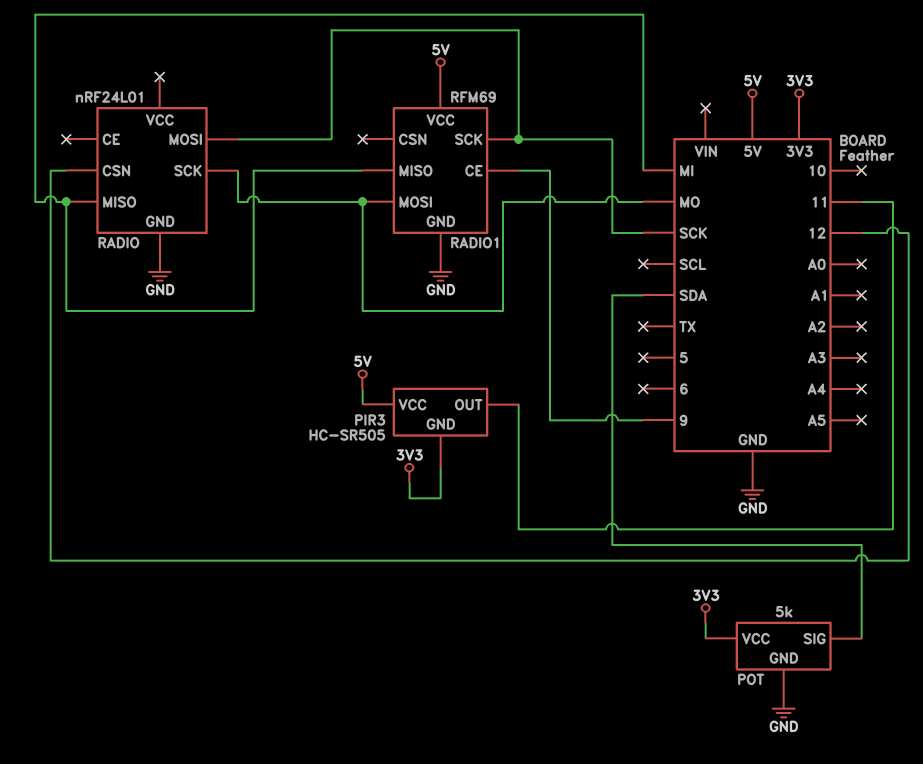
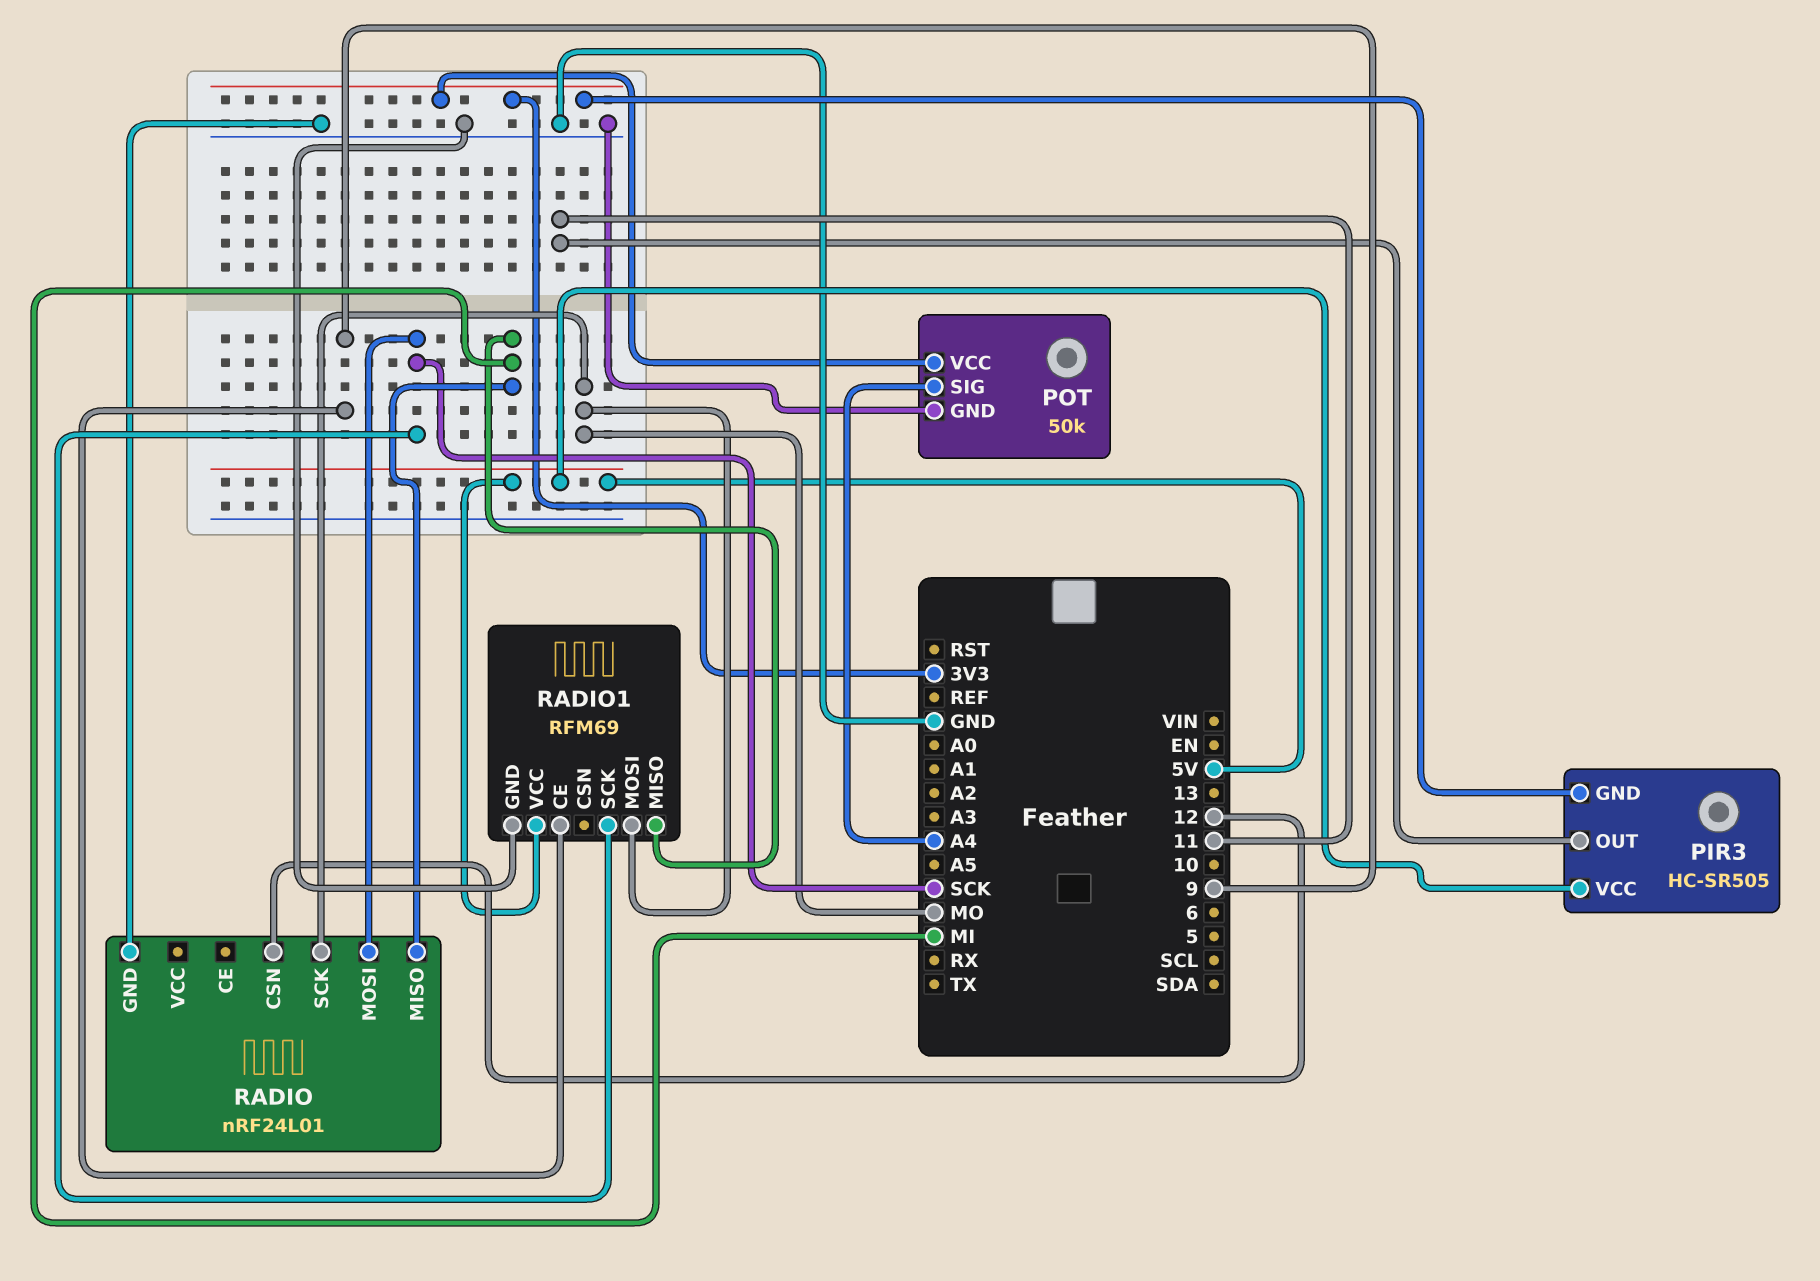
POT: 5k -> 50k
POT pin SIG: SDA -> A4

